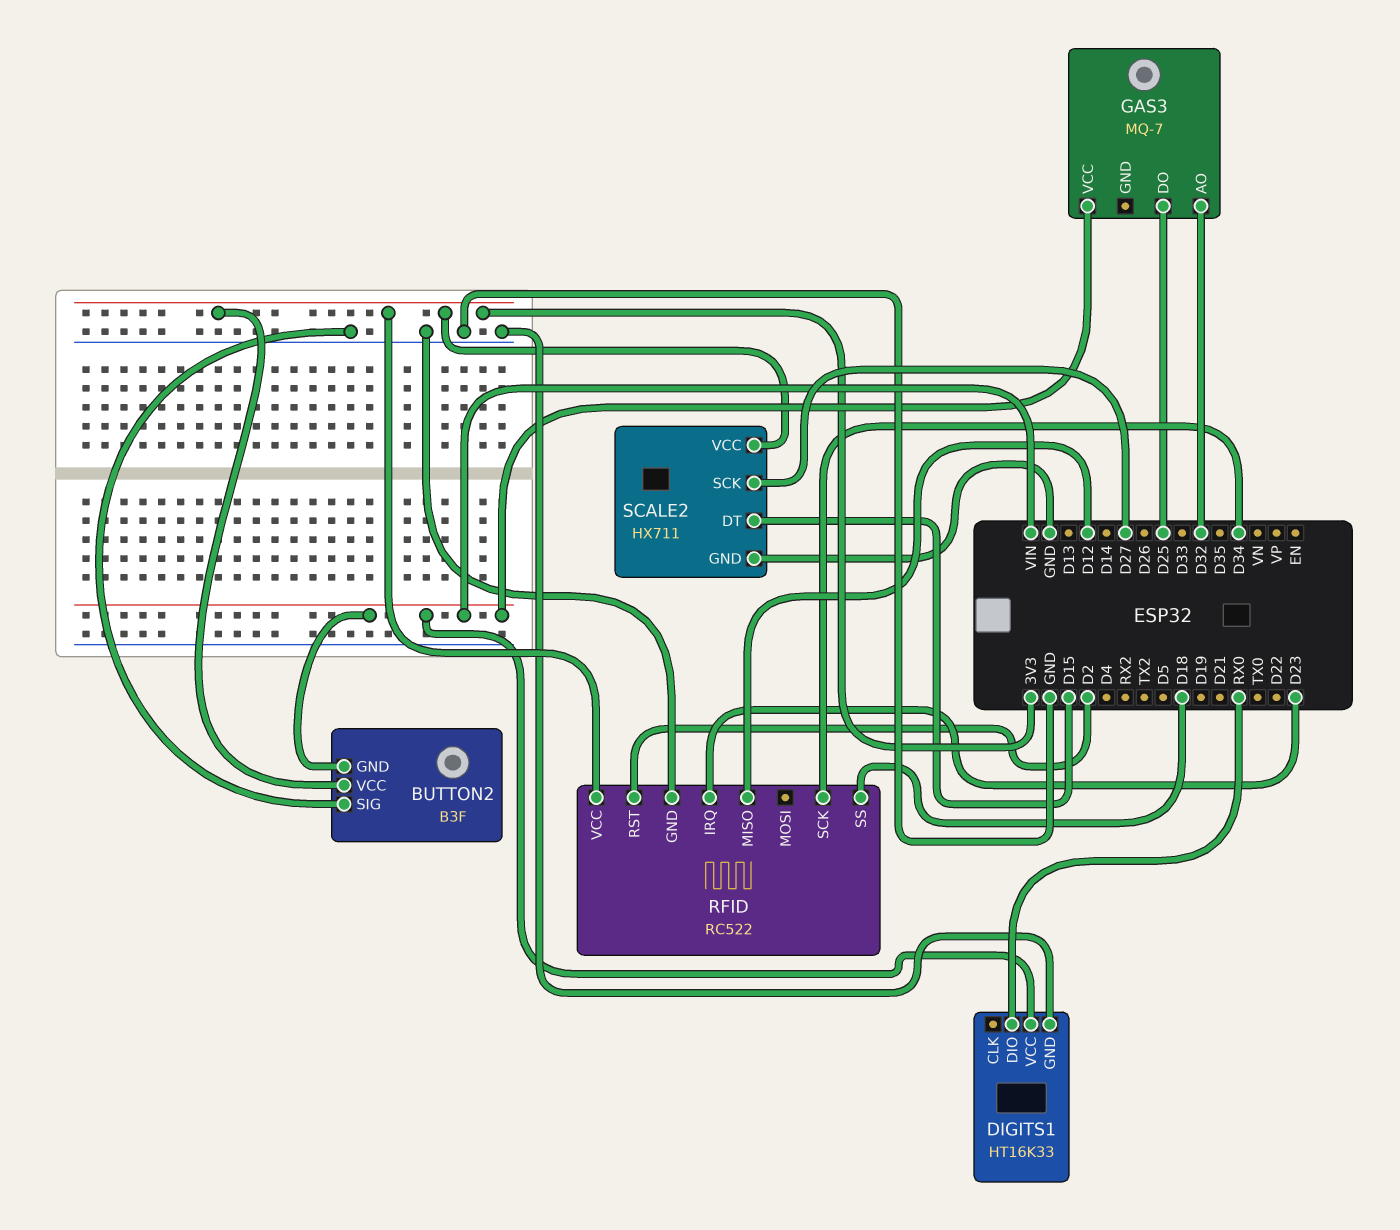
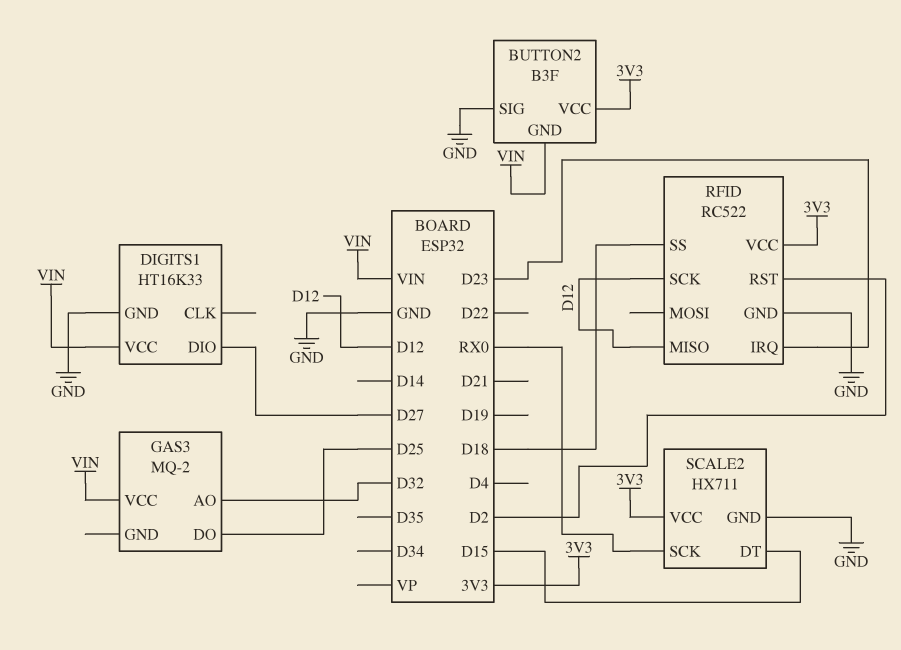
DIGITS1 pin DIO: RX0 -> D27
GAS3: MQ-7 -> MQ-2
RFID pin SCK: D34 -> D12
SCALE2 pin SCK: D27 -> RX0

